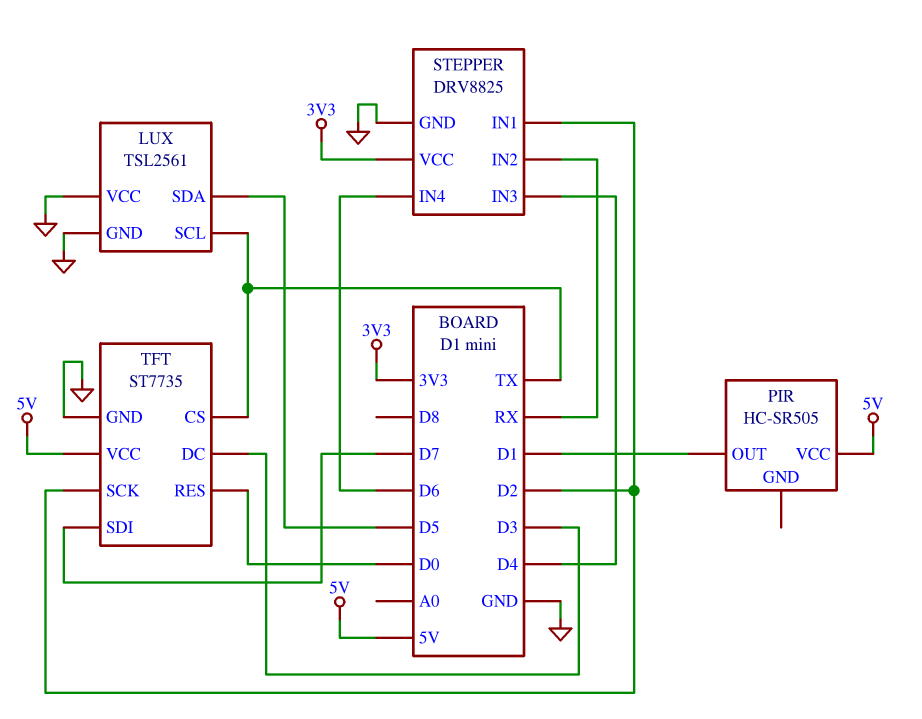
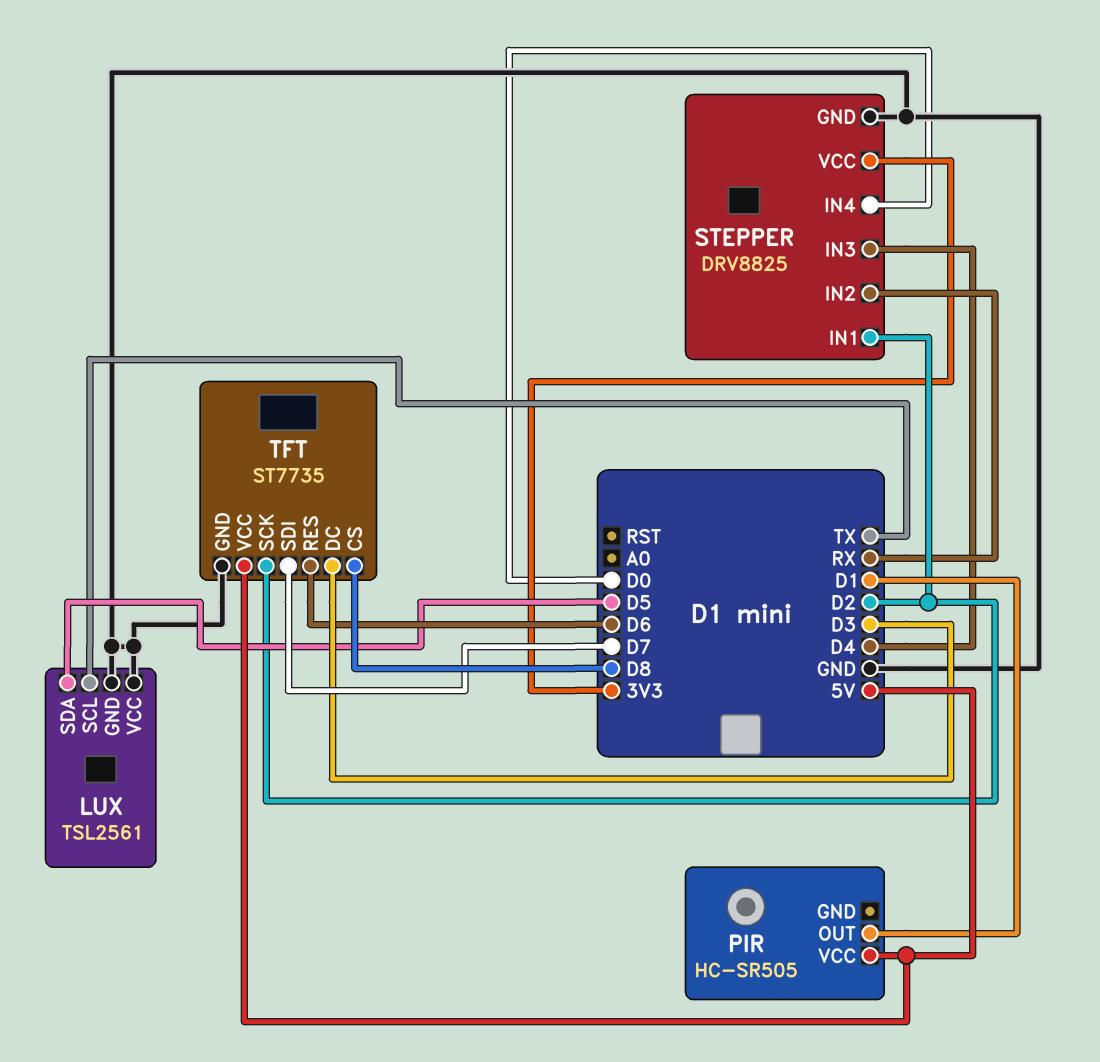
STEPPER pin IN4: D6 -> D0
TFT pin CS: TX -> D8
TFT pin RES: D0 -> D6

